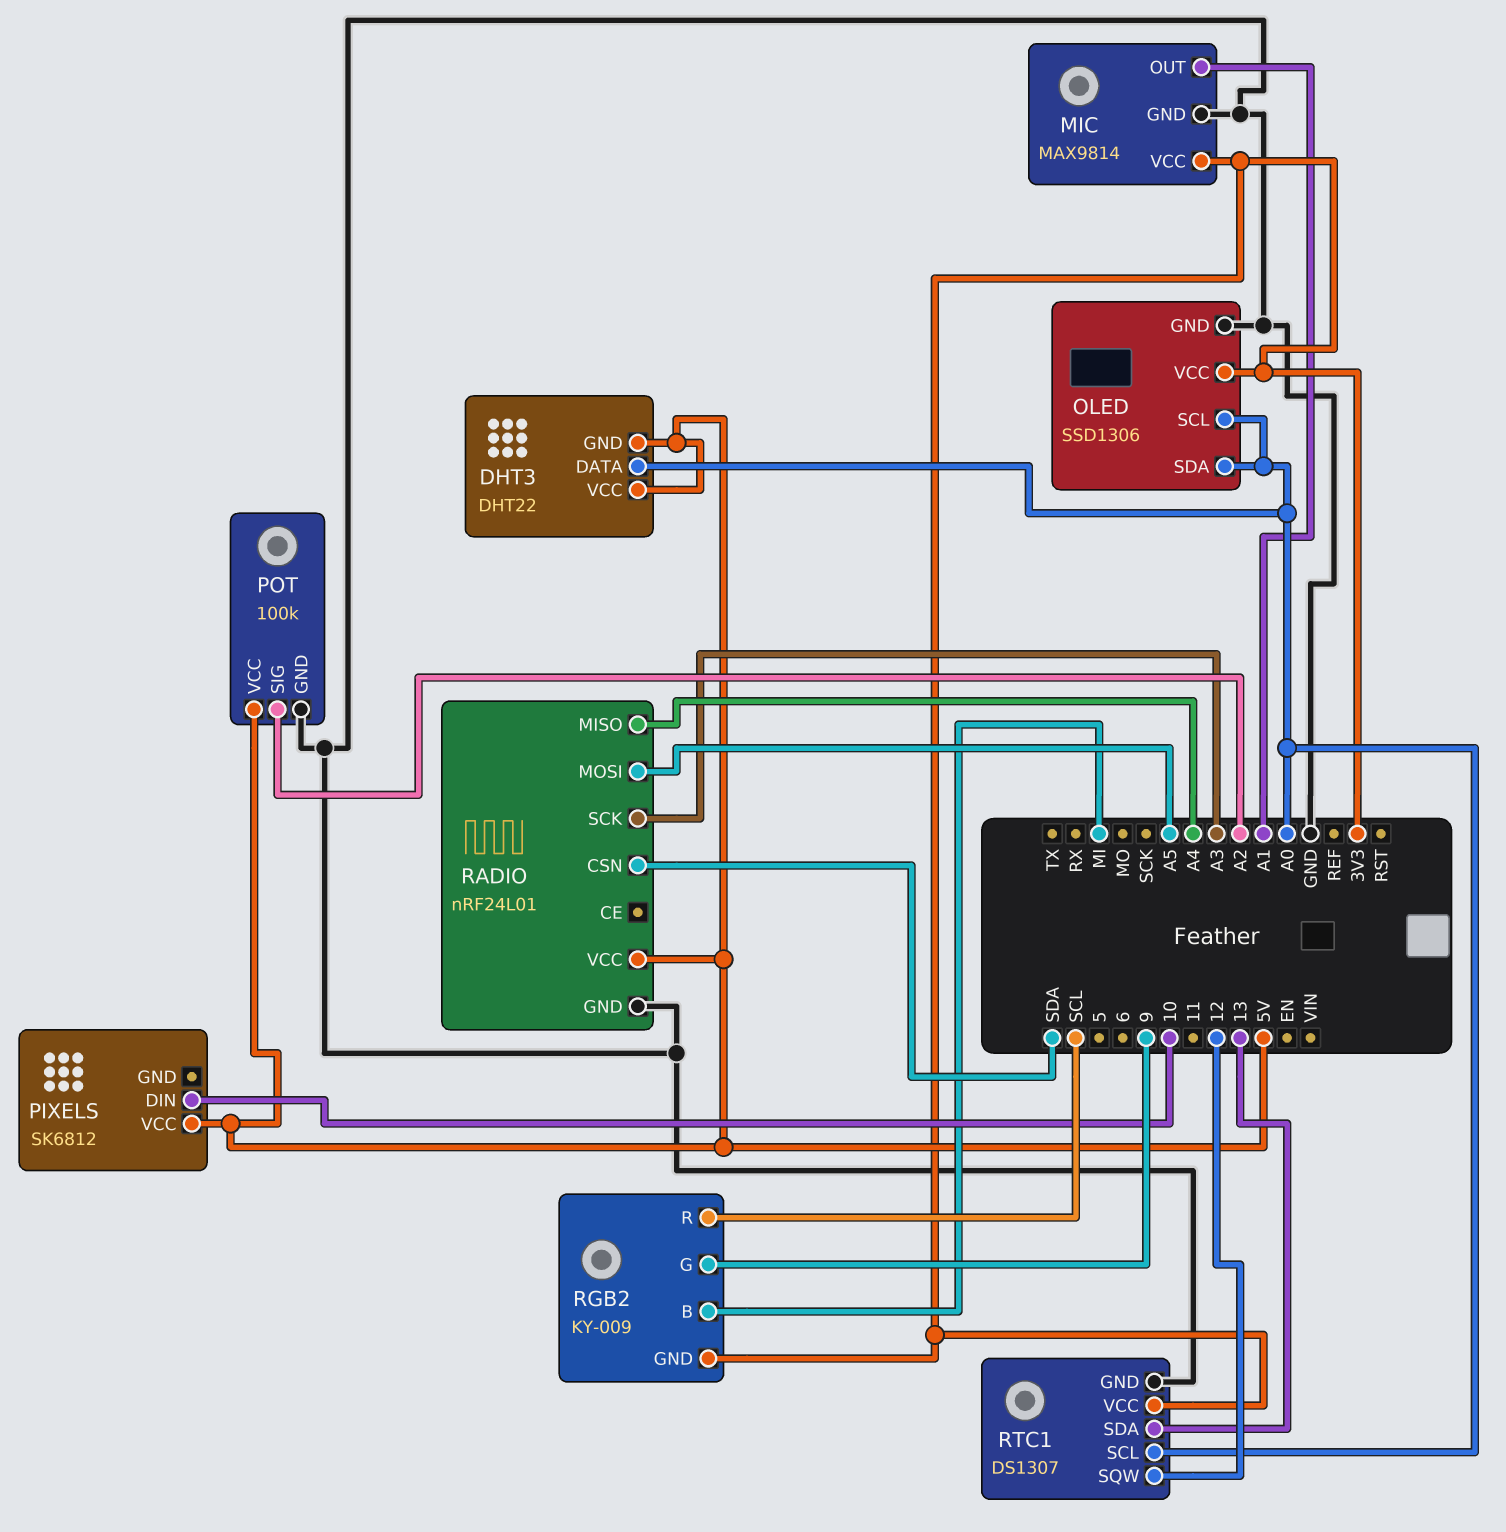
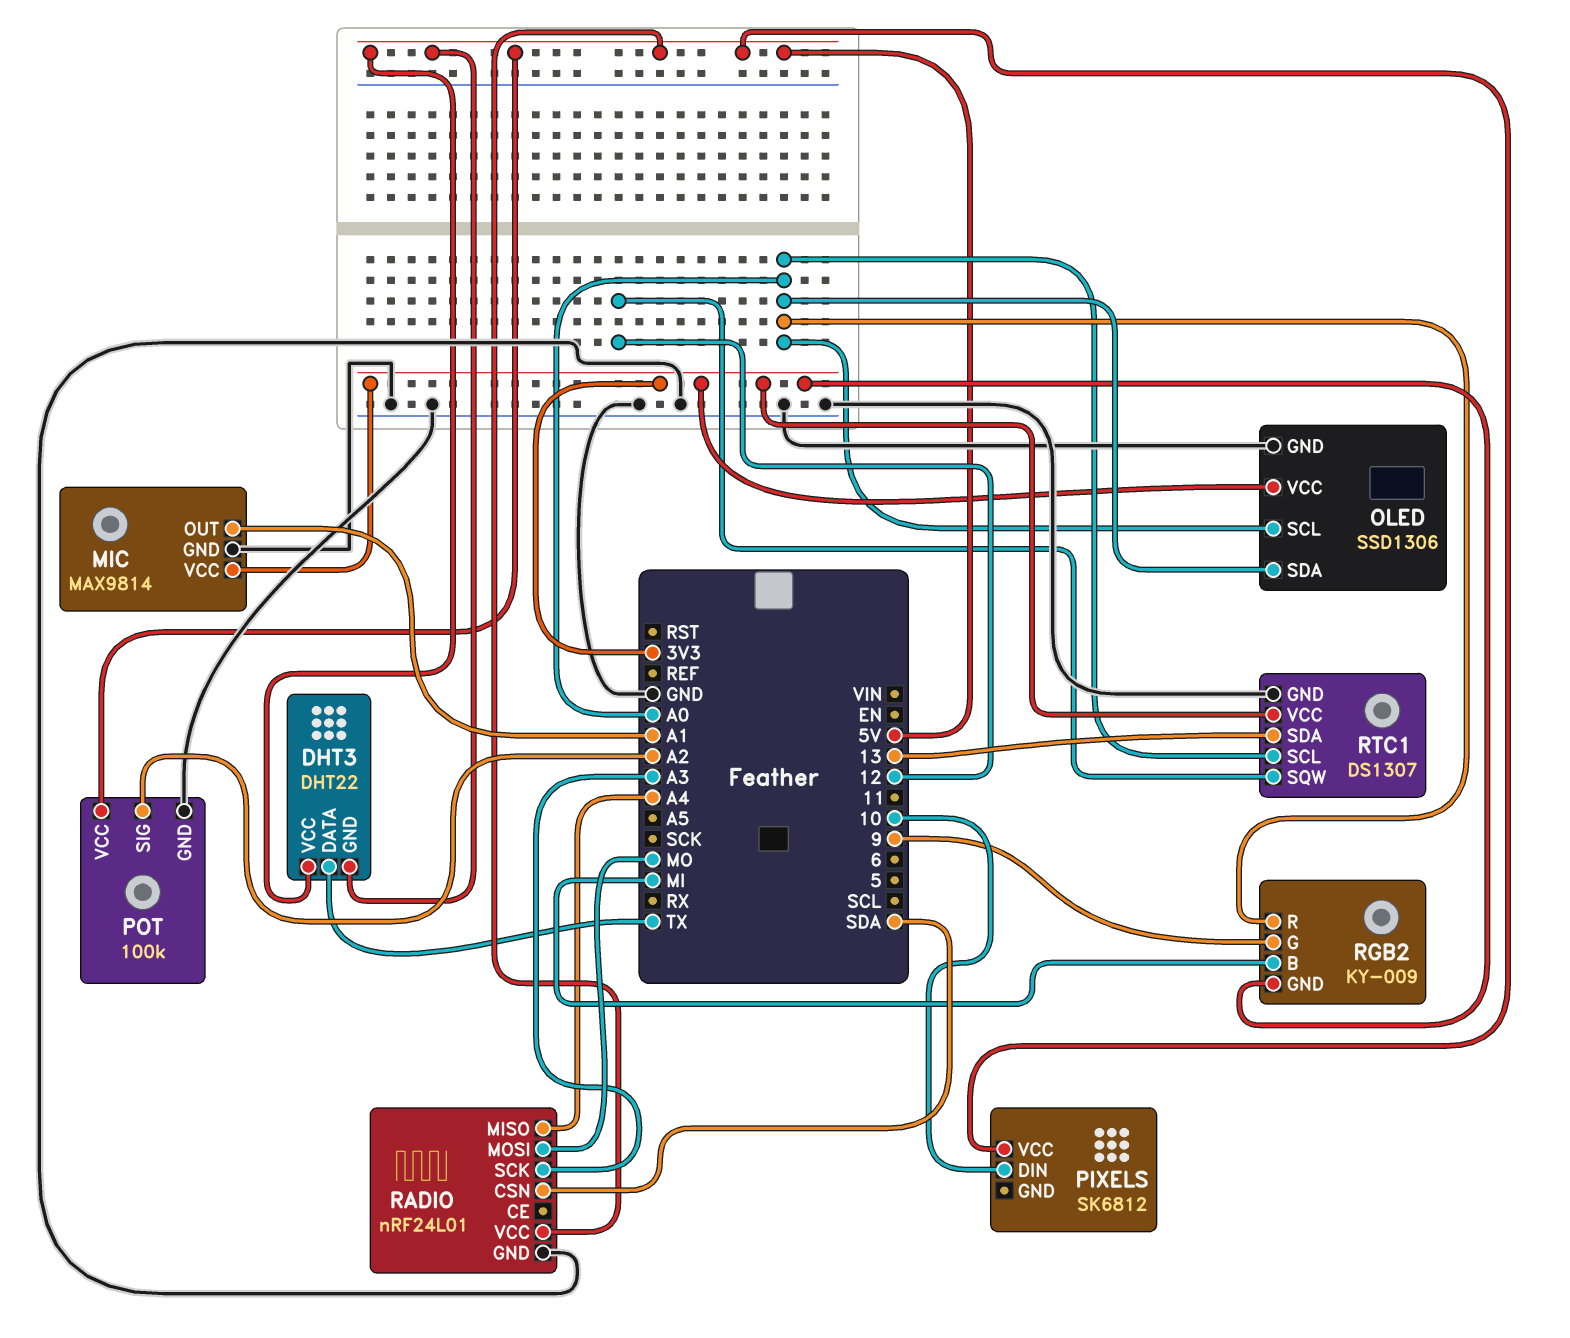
DHT3 pin DATA: A0 -> TX
RADIO pin MOSI: A5 -> MO
RGB2 pin R: SCL -> A0

